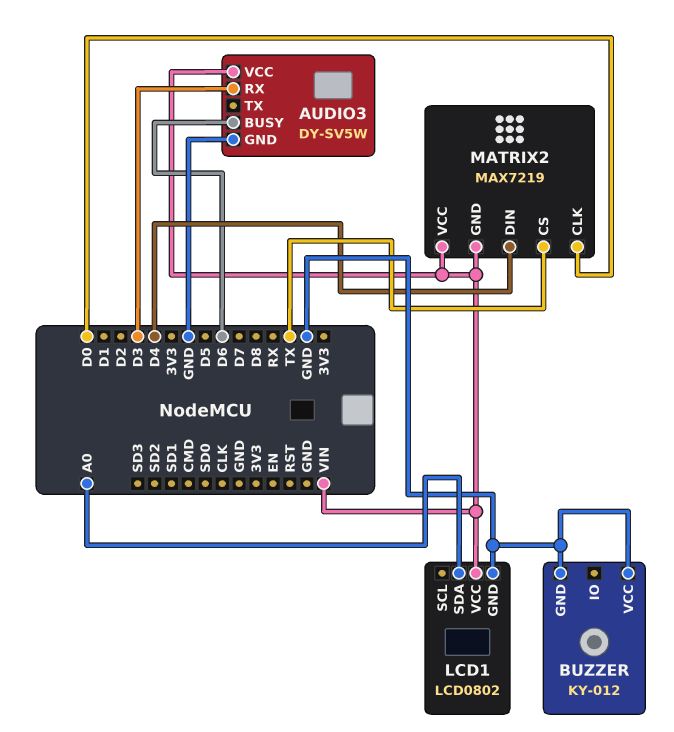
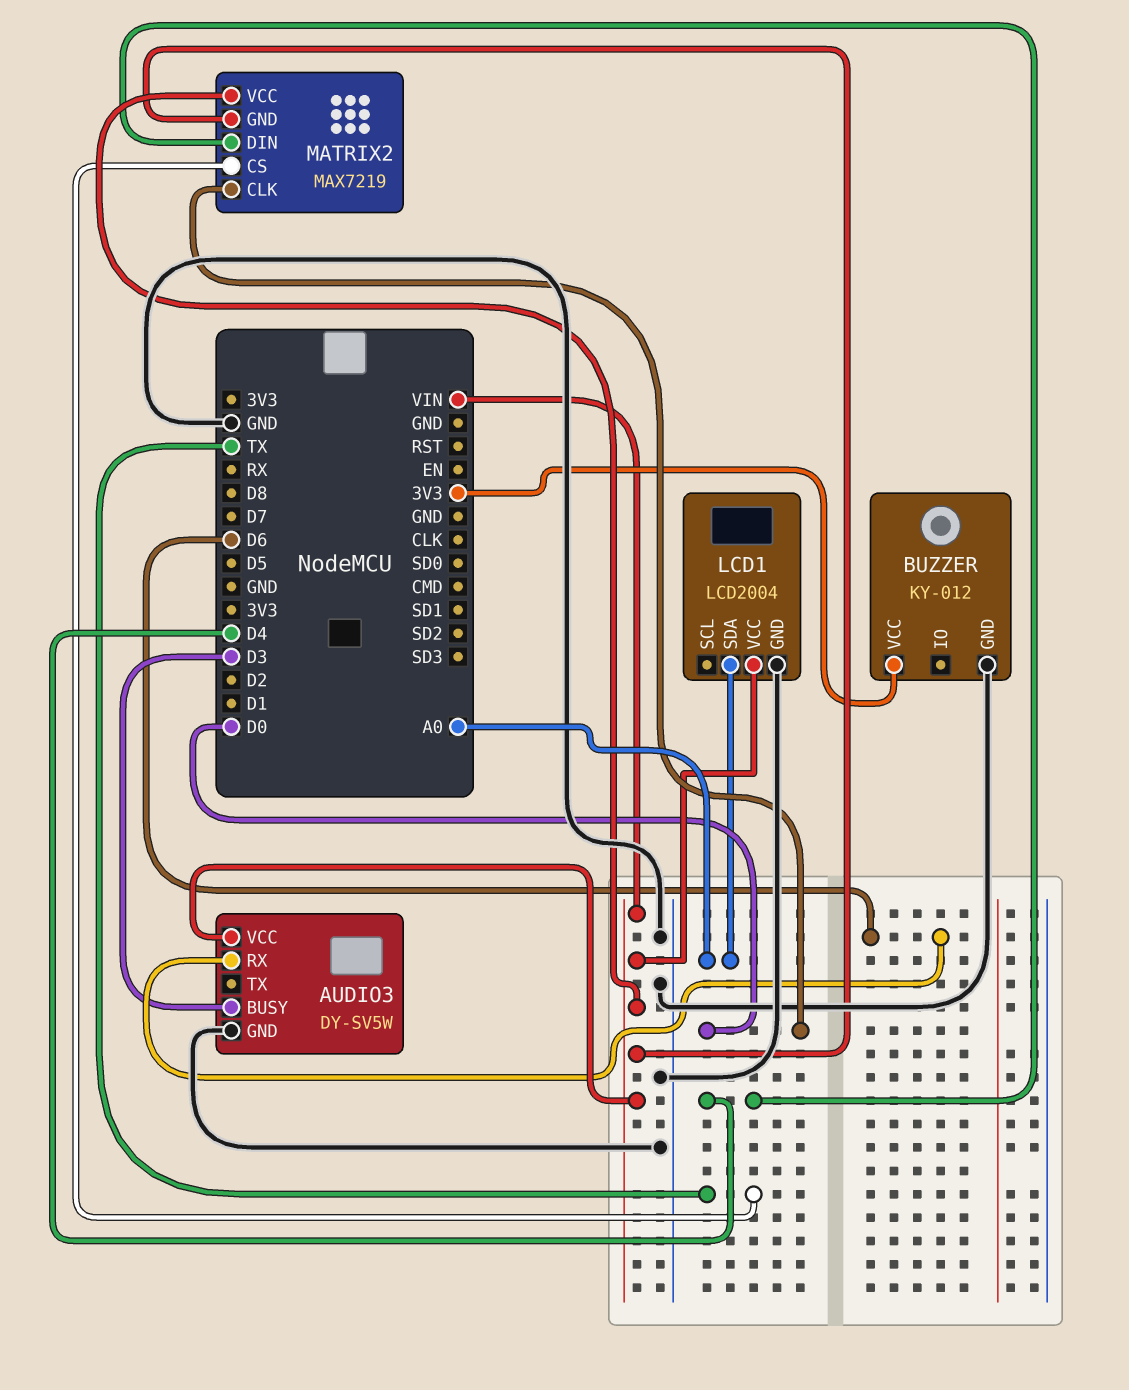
AUDIO3 pin BUSY: D6 -> D3
AUDIO3 pin RX: D3 -> D6
BUZZER pin VCC: GND -> 3V3
LCD1: LCD0802 -> LCD2004

